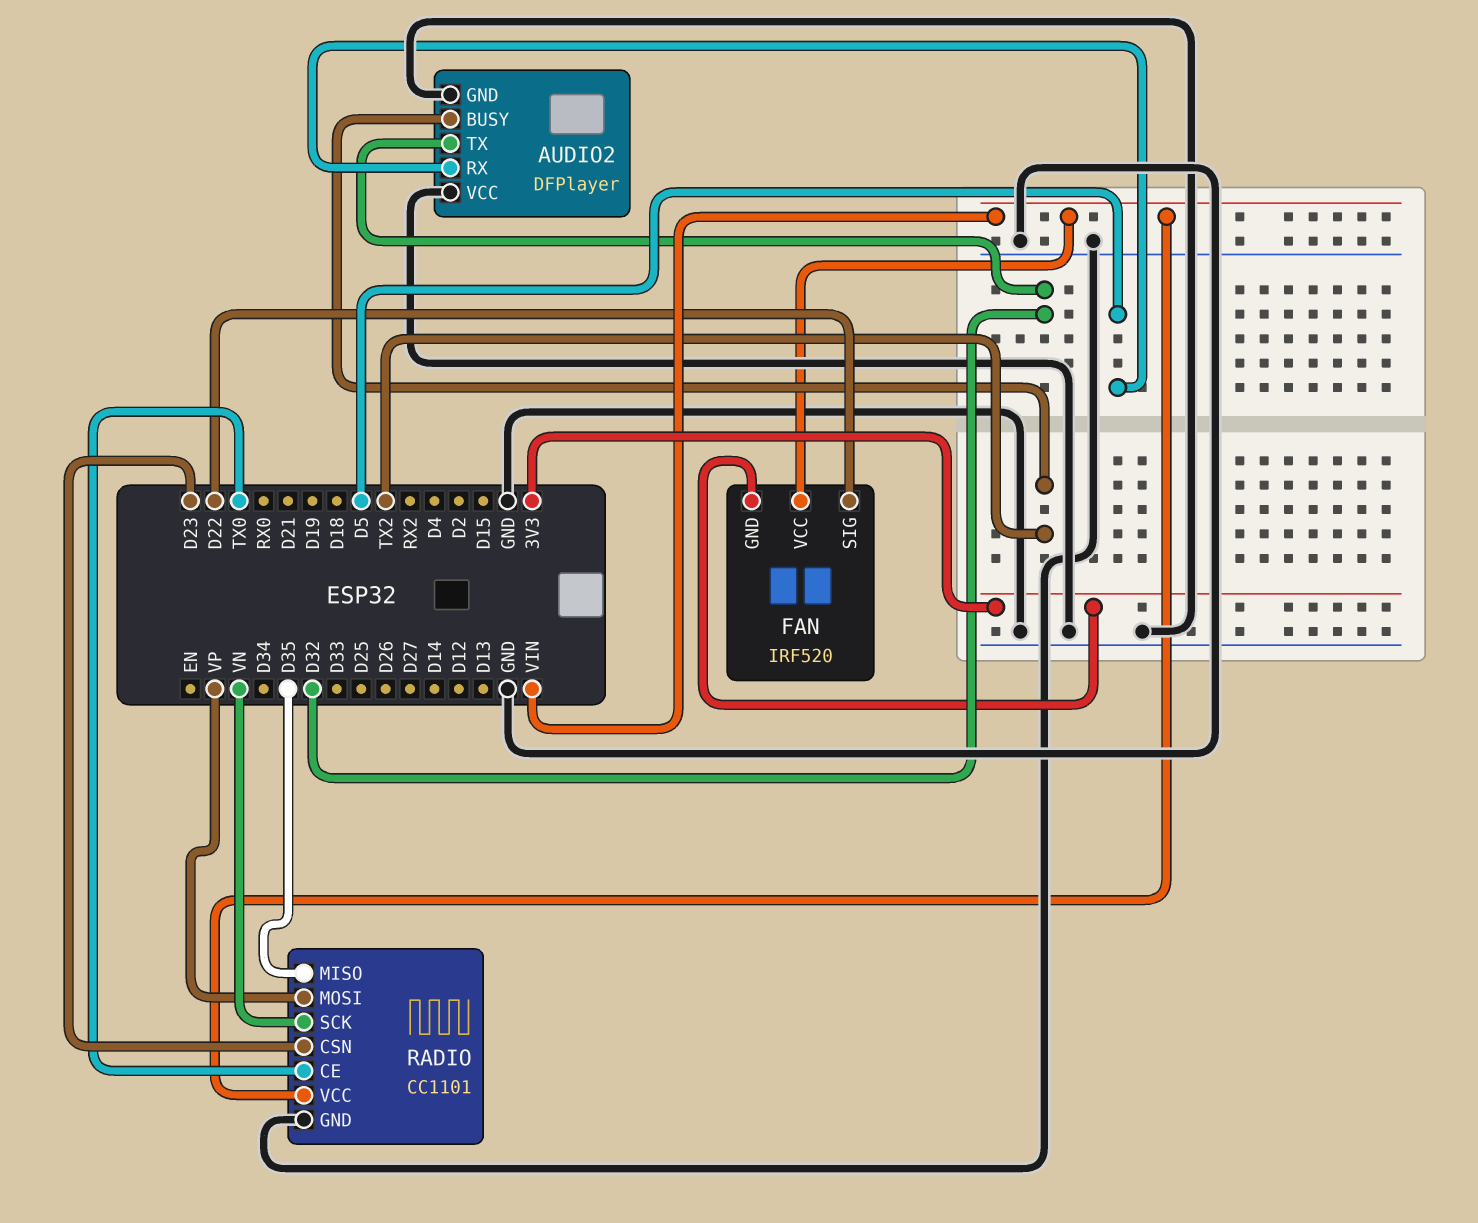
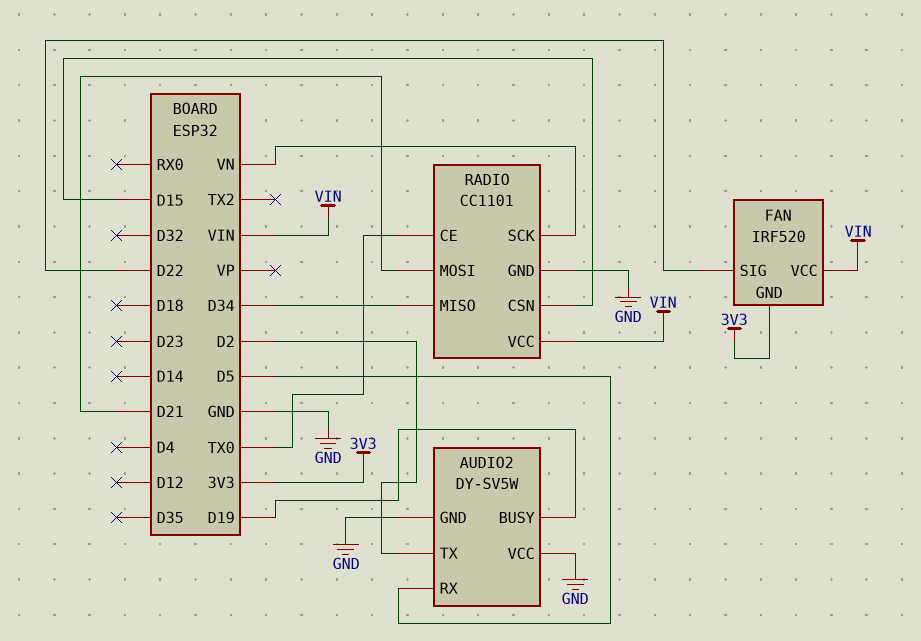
AUDIO2: DFPlayer -> DY-SV5W
AUDIO2 pin BUSY: TX2 -> D19
AUDIO2 pin TX: D32 -> D2
RADIO pin CSN: D23 -> D15
RADIO pin MISO: D35 -> D34
RADIO pin MOSI: VP -> D21

